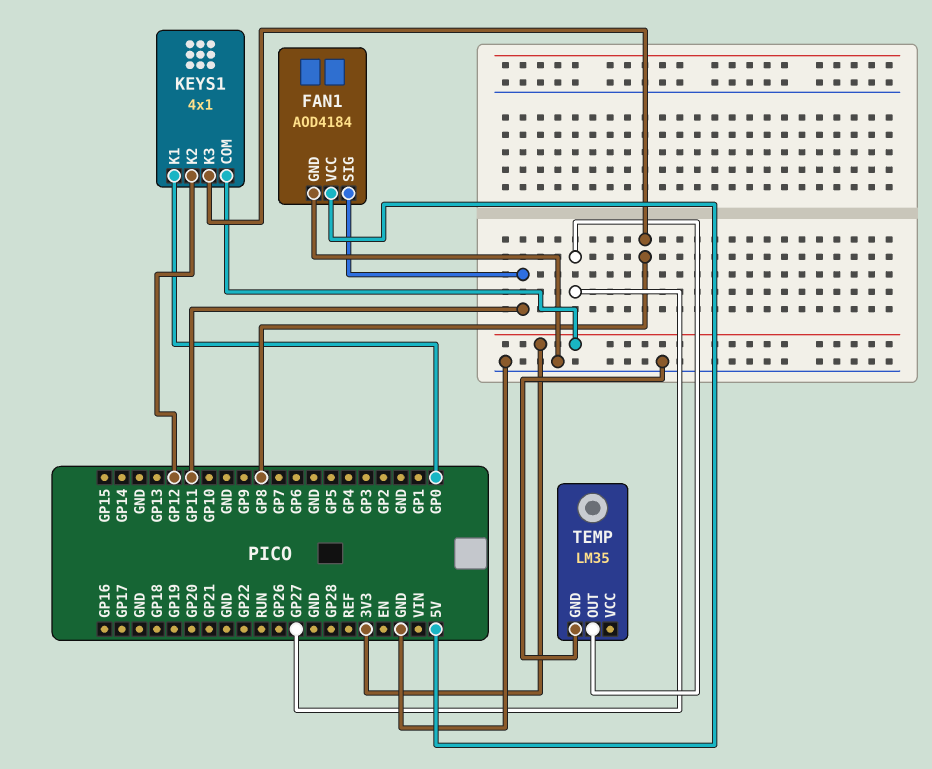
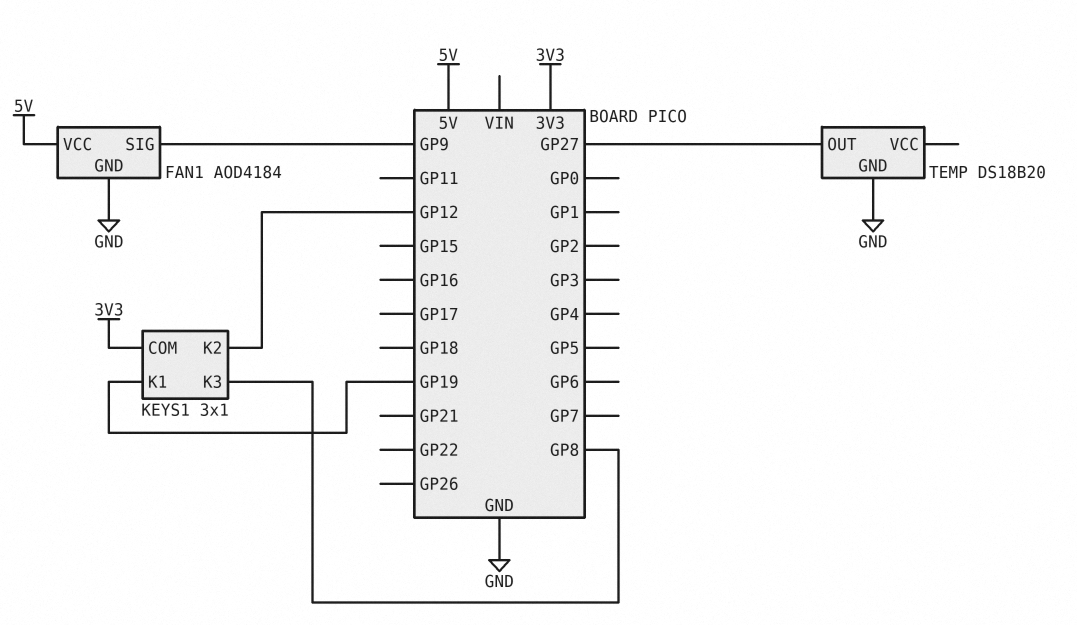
FAN1 pin SIG: GP11 -> GP9
KEYS1: 4x1 -> 3x1
KEYS1 pin K1: GP0 -> GP19
TEMP: LM35 -> DS18B20

